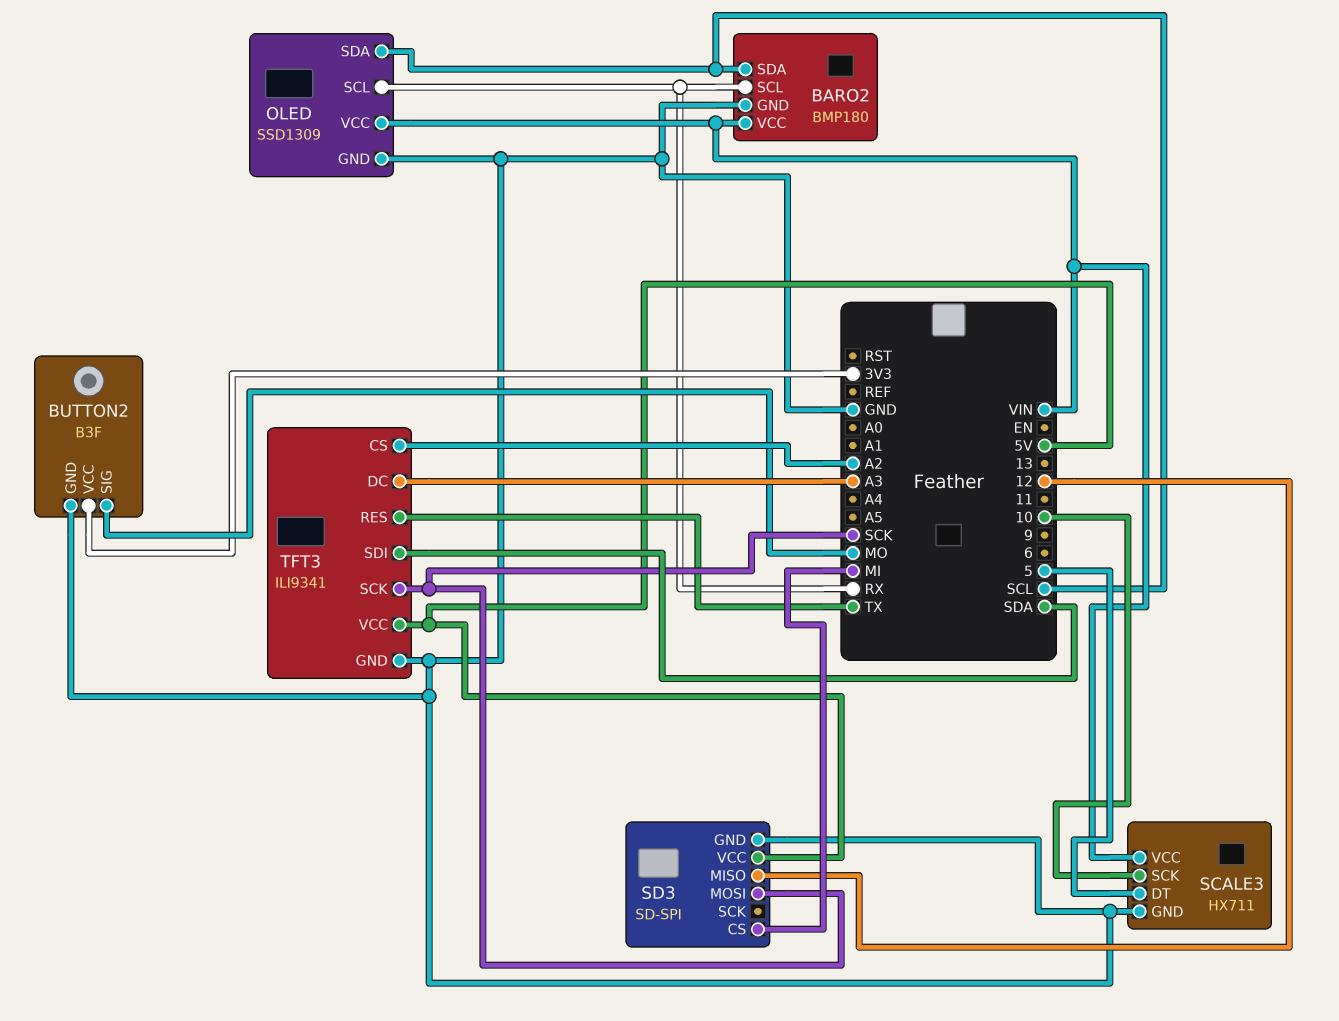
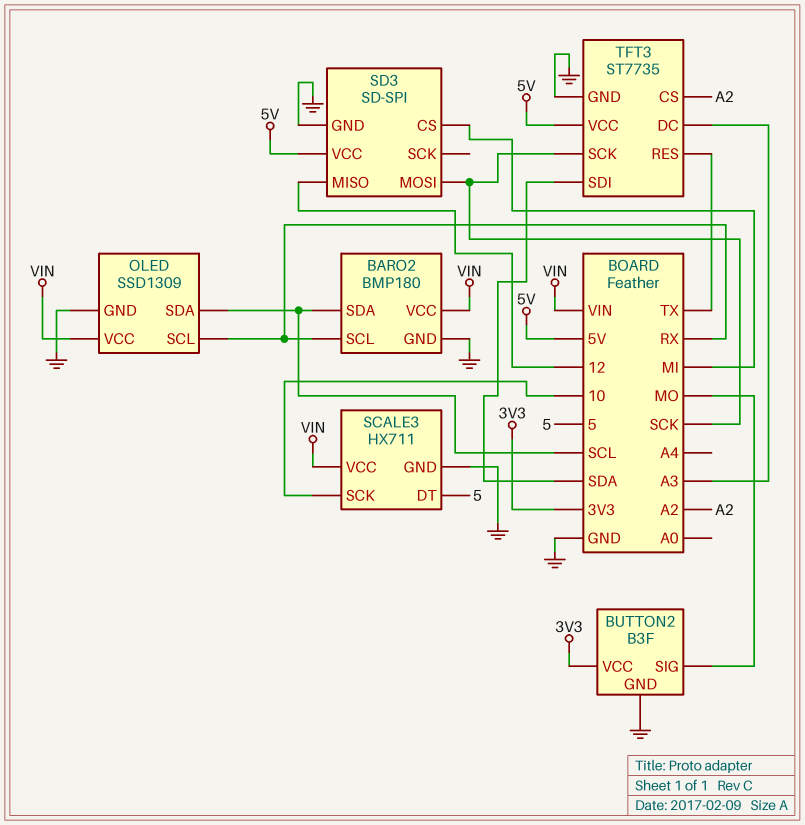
TFT3: ILI9341 -> ST7735

